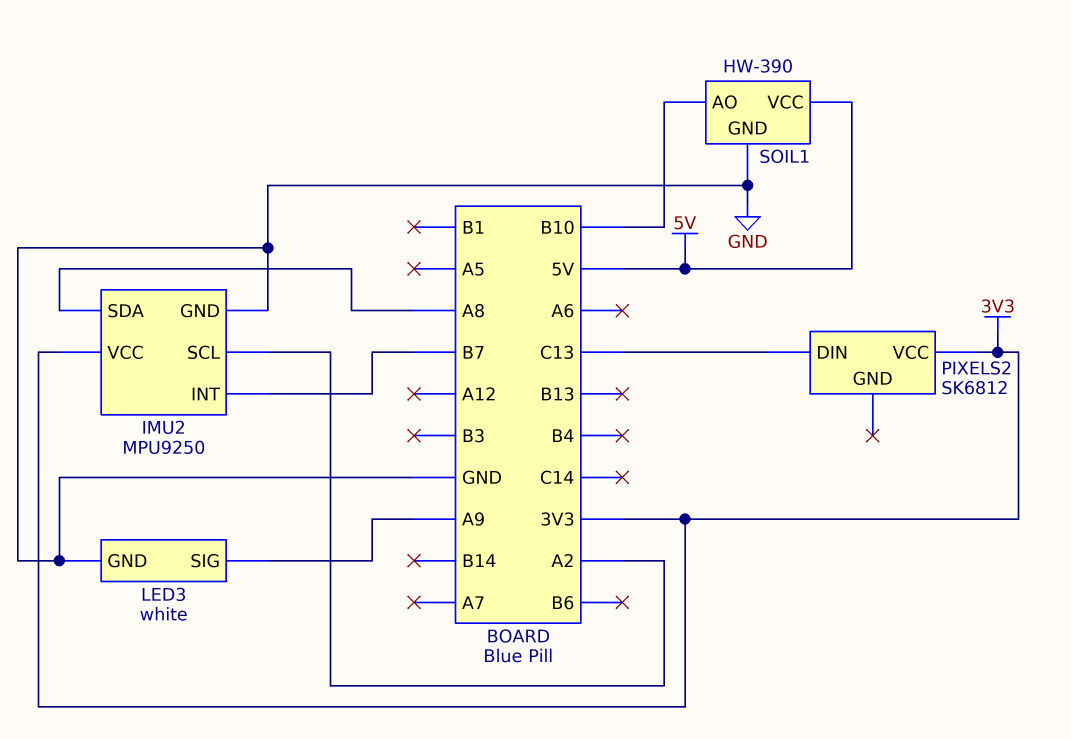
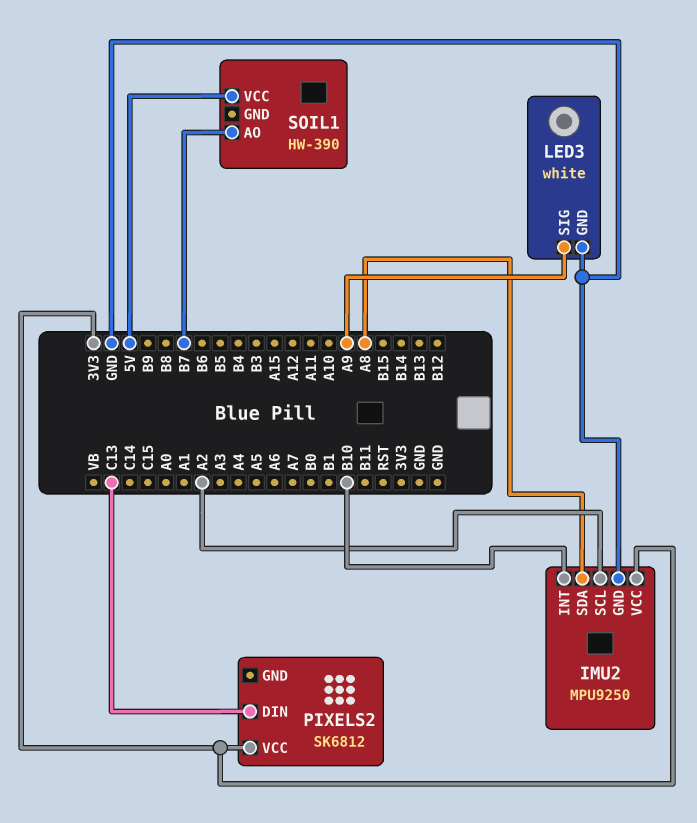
IMU2 pin INT: B7 -> B10
SOIL1 pin AO: B10 -> B7
SOIL1 pin GND: GND -> none

